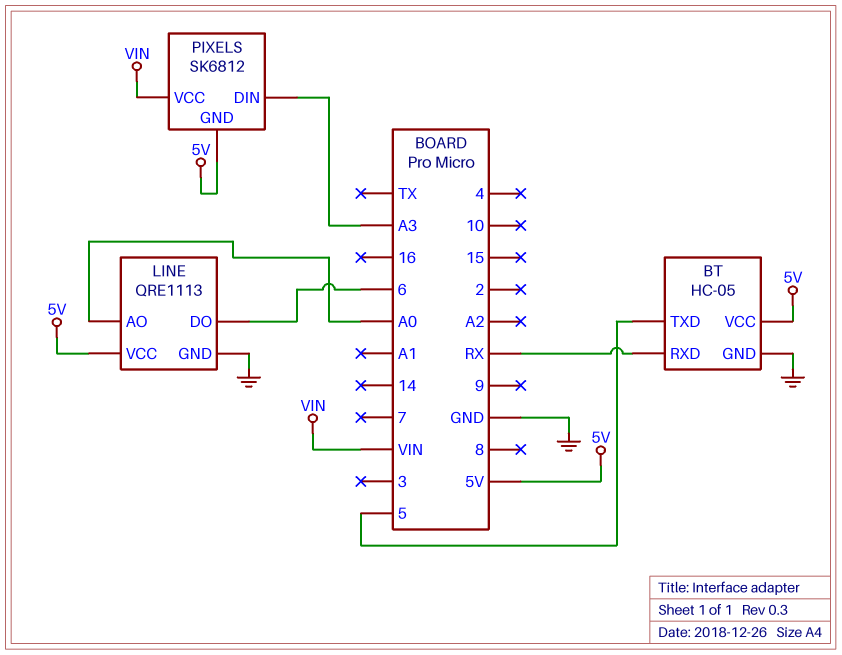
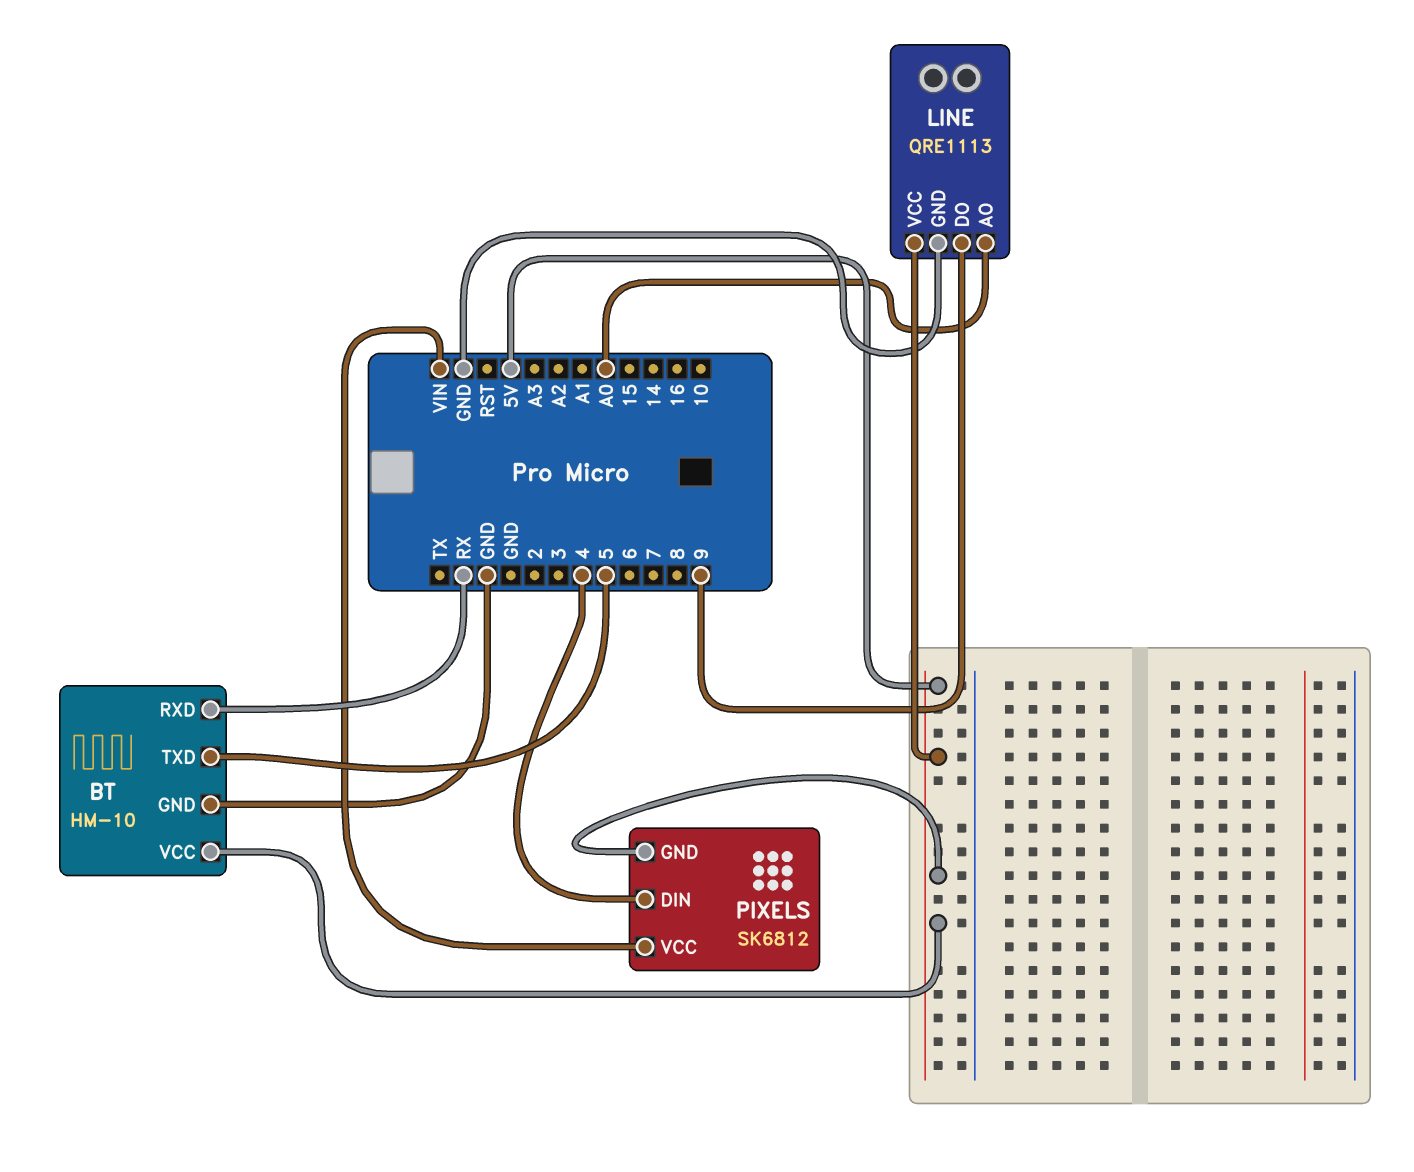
BT: HC-05 -> HM-10
LINE pin DO: 6 -> 9
PIXELS pin DIN: A3 -> 4

